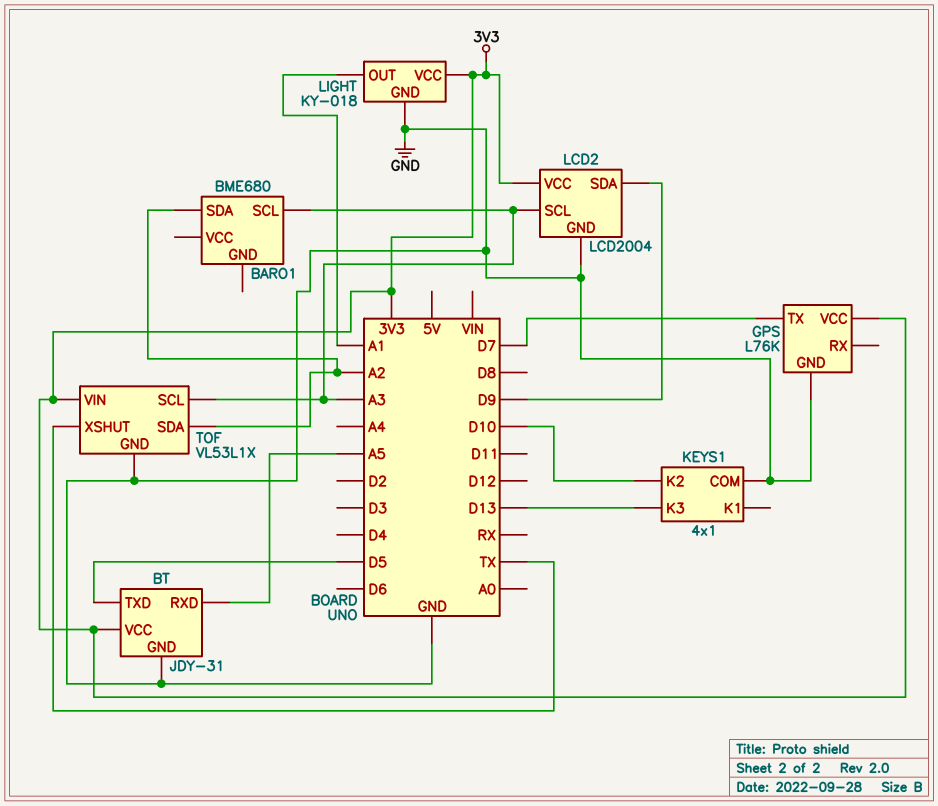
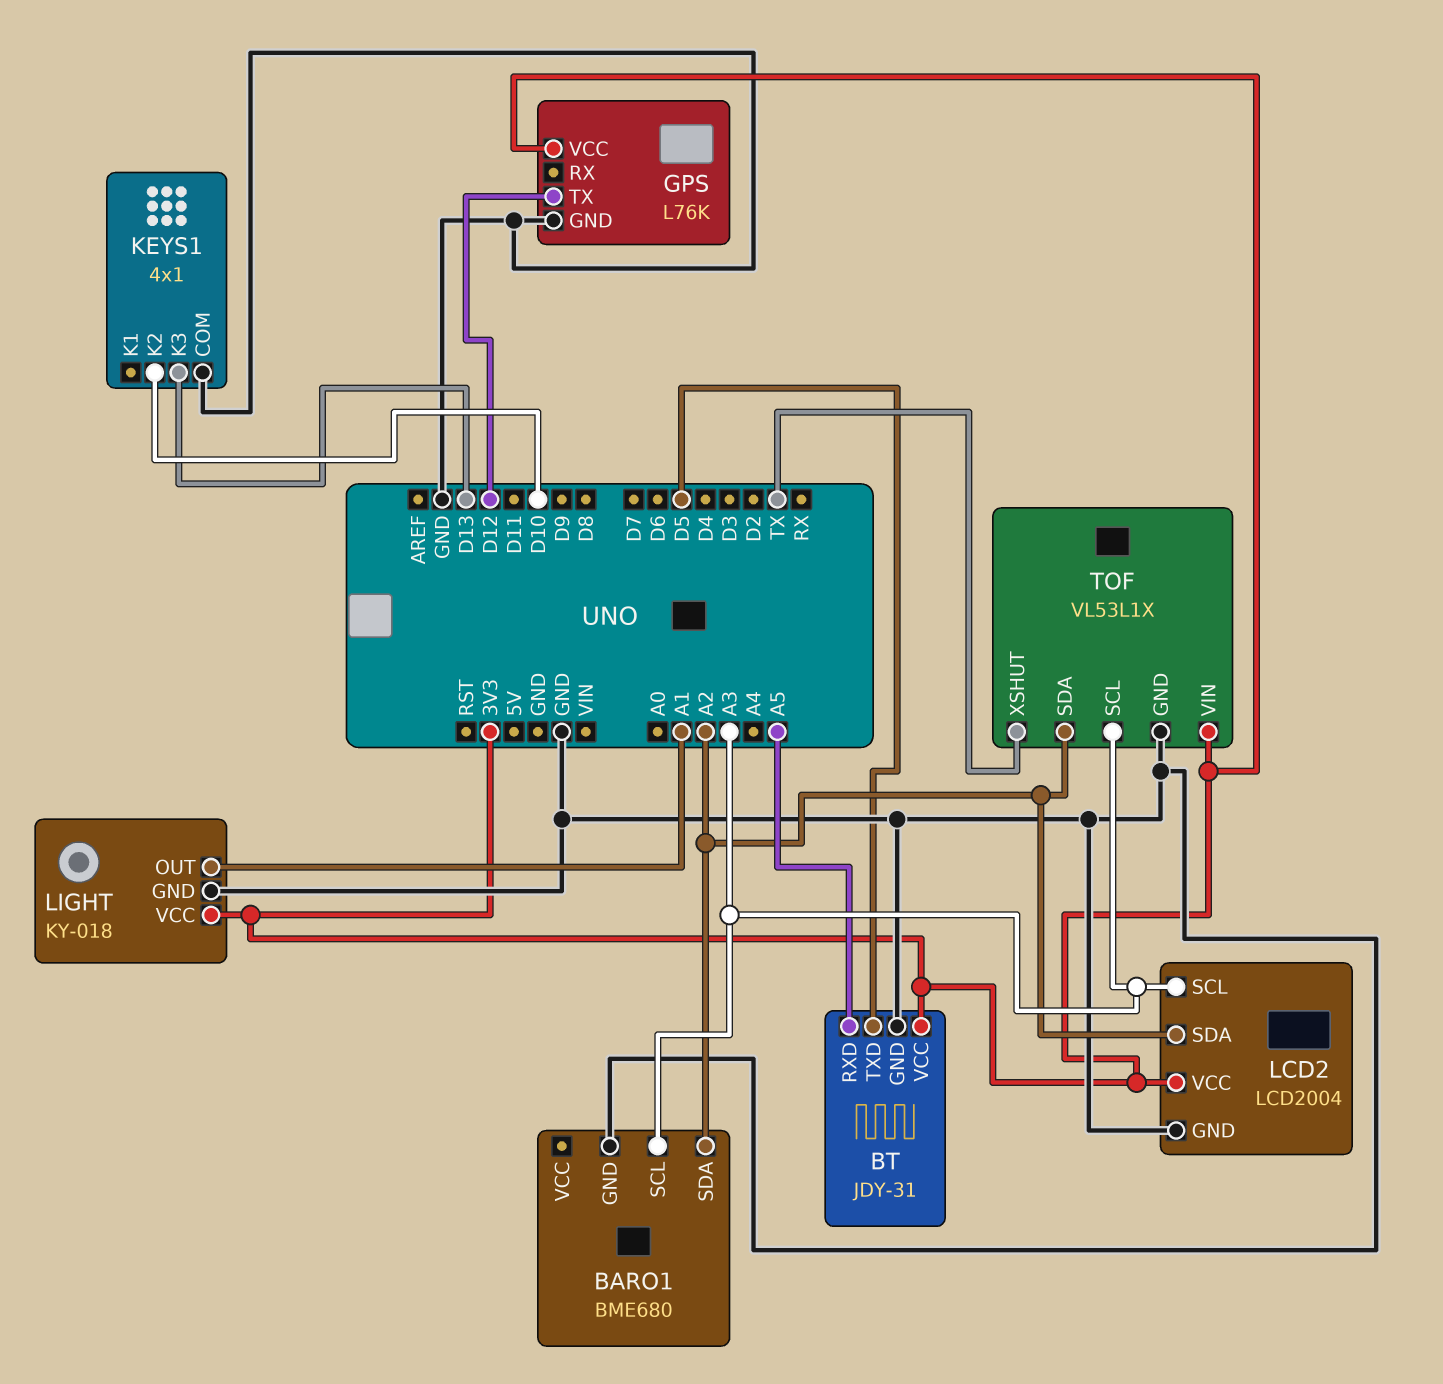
BARO1 pin GND: none -> GND
GPS pin TX: D7 -> D12
LCD2 pin SDA: D9 -> A2

